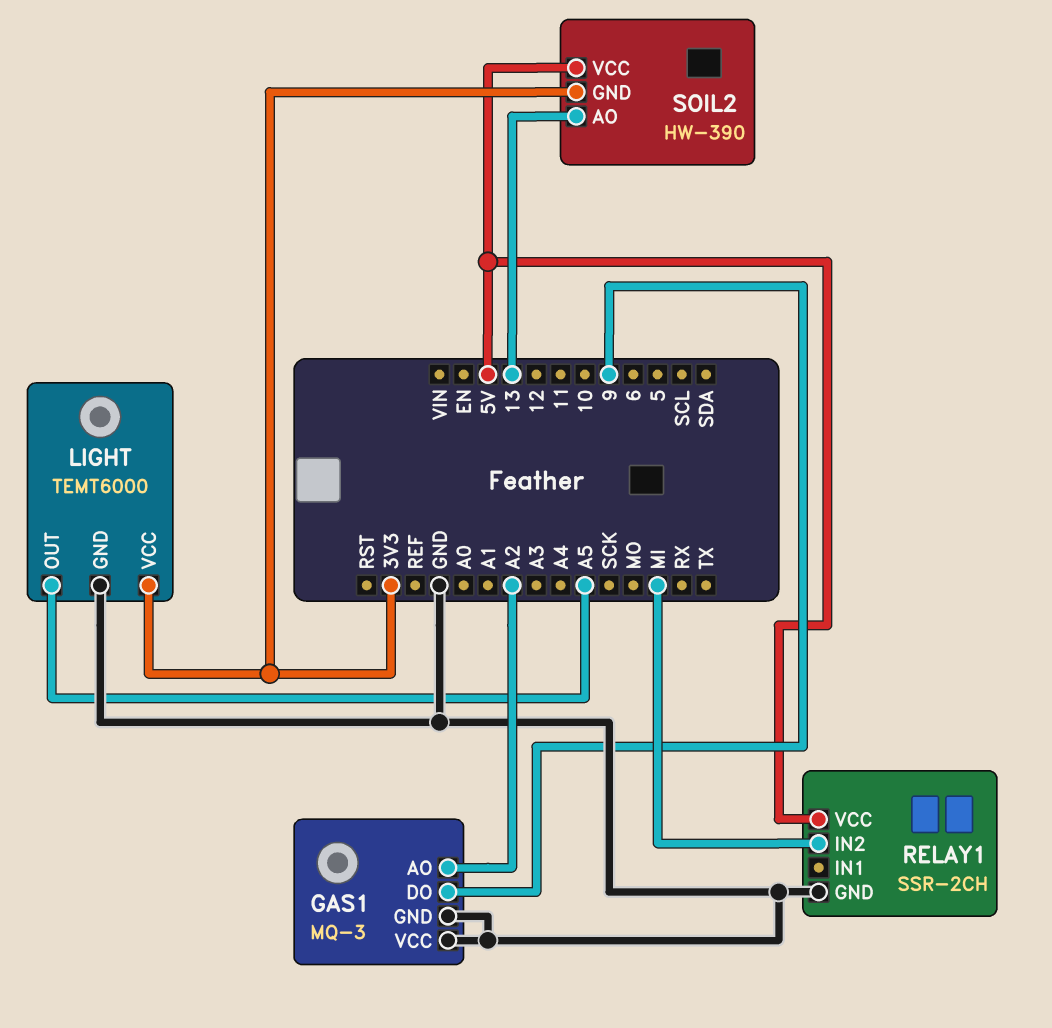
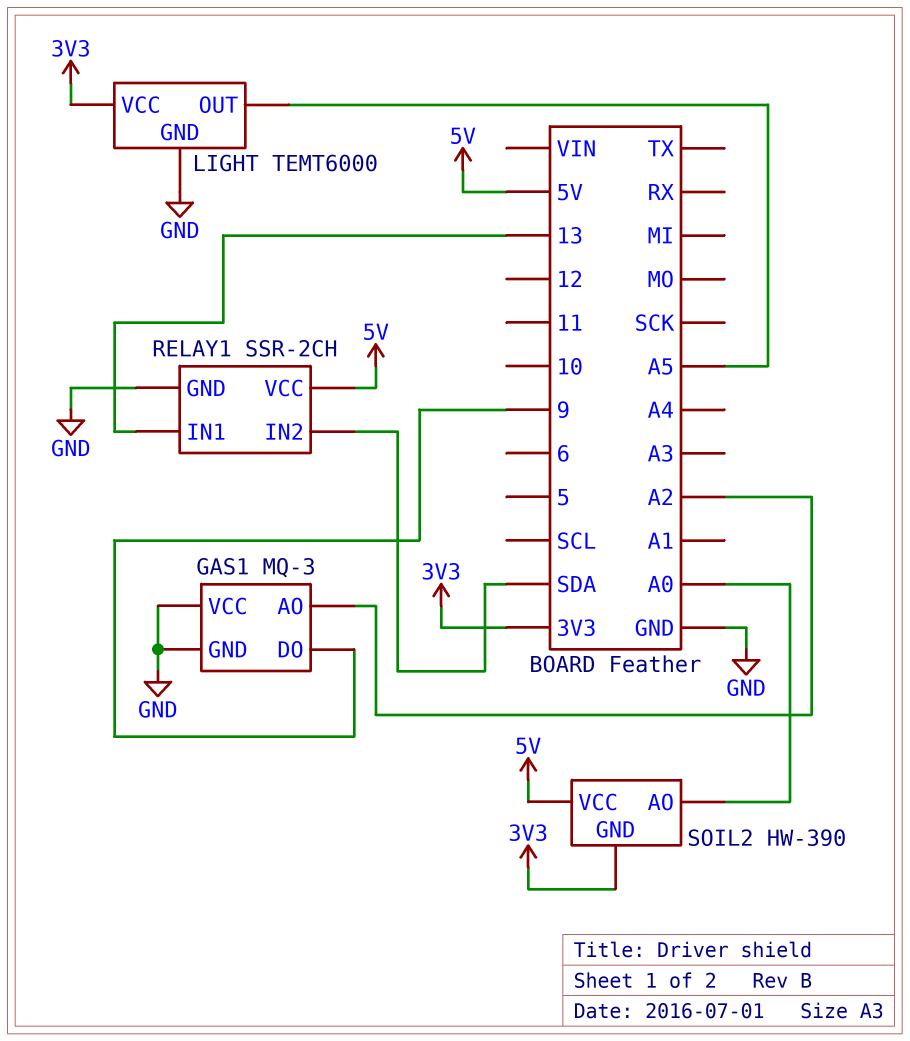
RELAY1 pin IN1: none -> 13
RELAY1 pin IN2: MI -> SDA
SOIL2 pin AO: 13 -> A0

